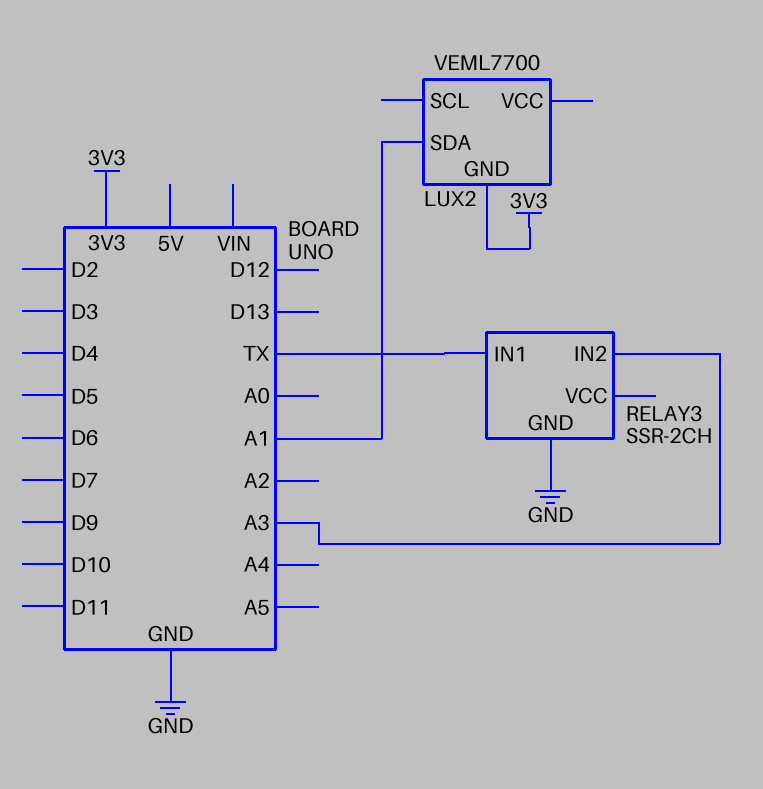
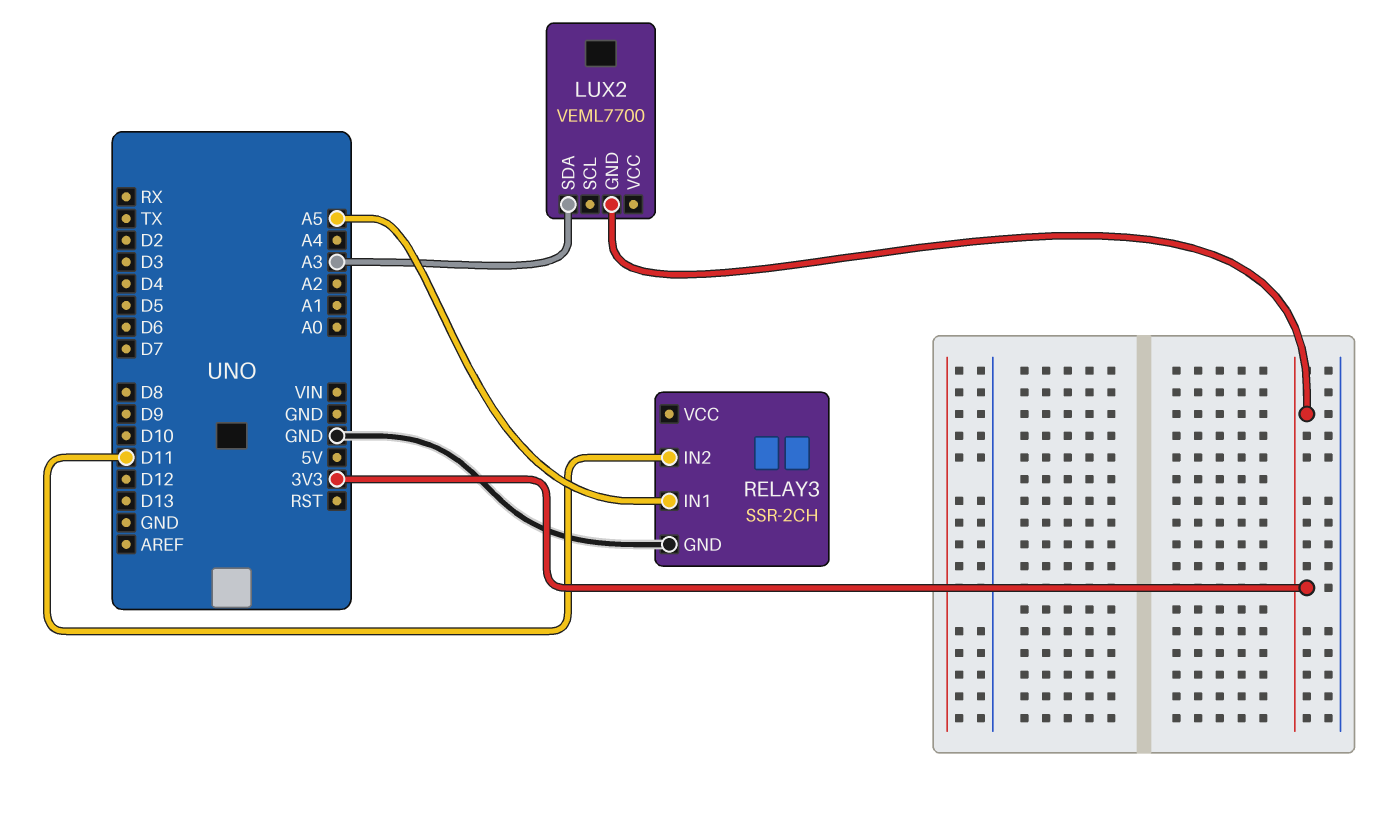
LUX2 pin SDA: A1 -> A3
RELAY3 pin IN1: TX -> A5
RELAY3 pin IN2: A3 -> D11

